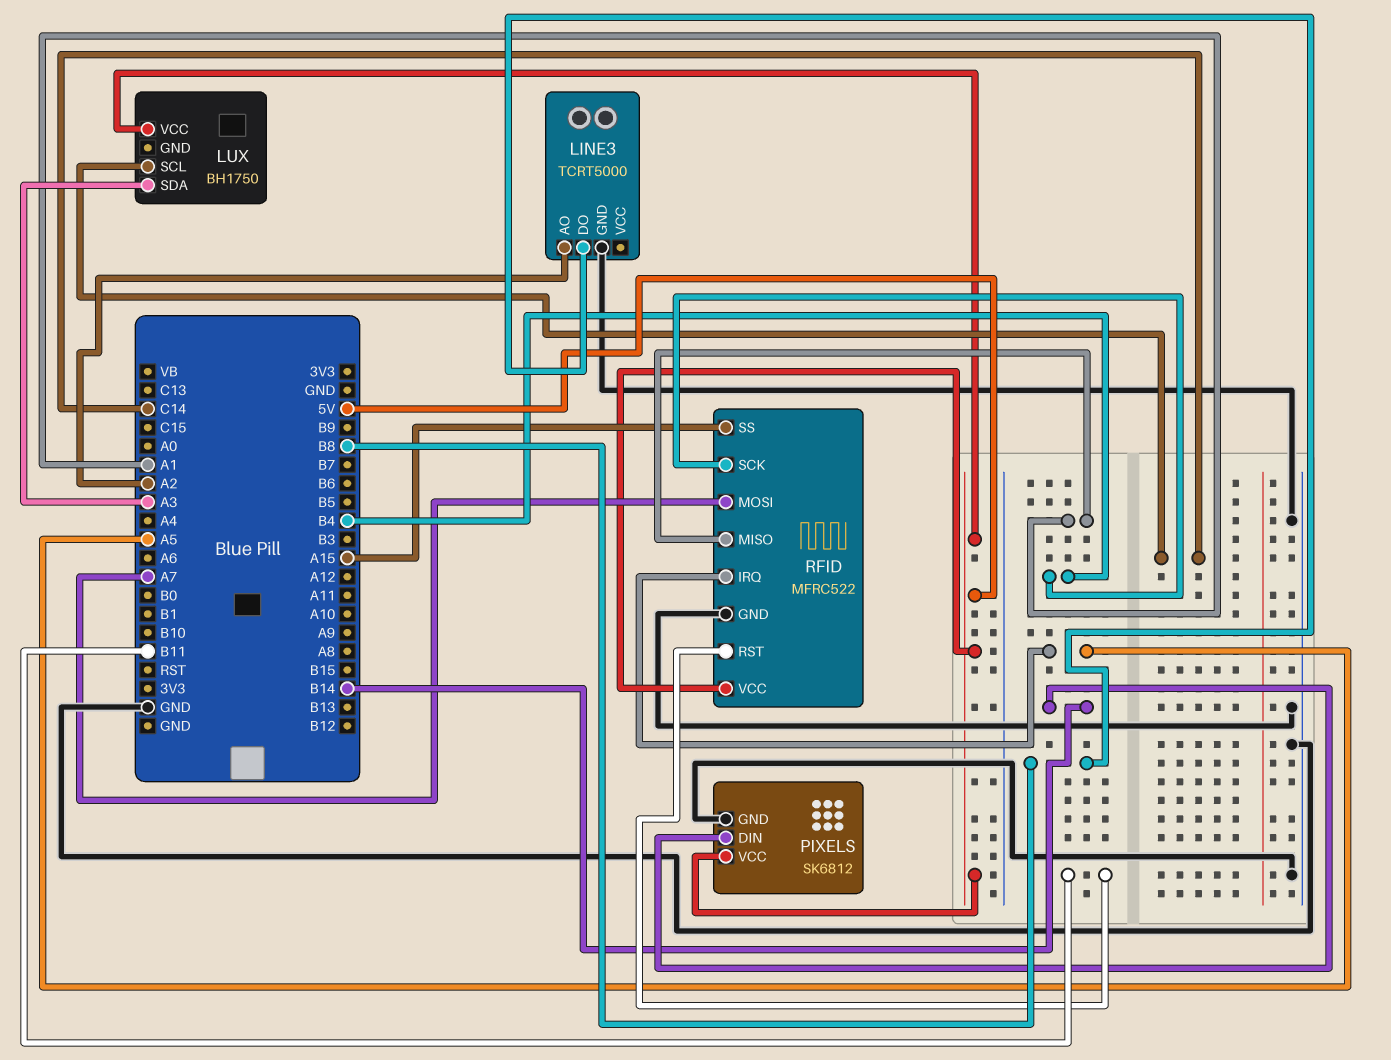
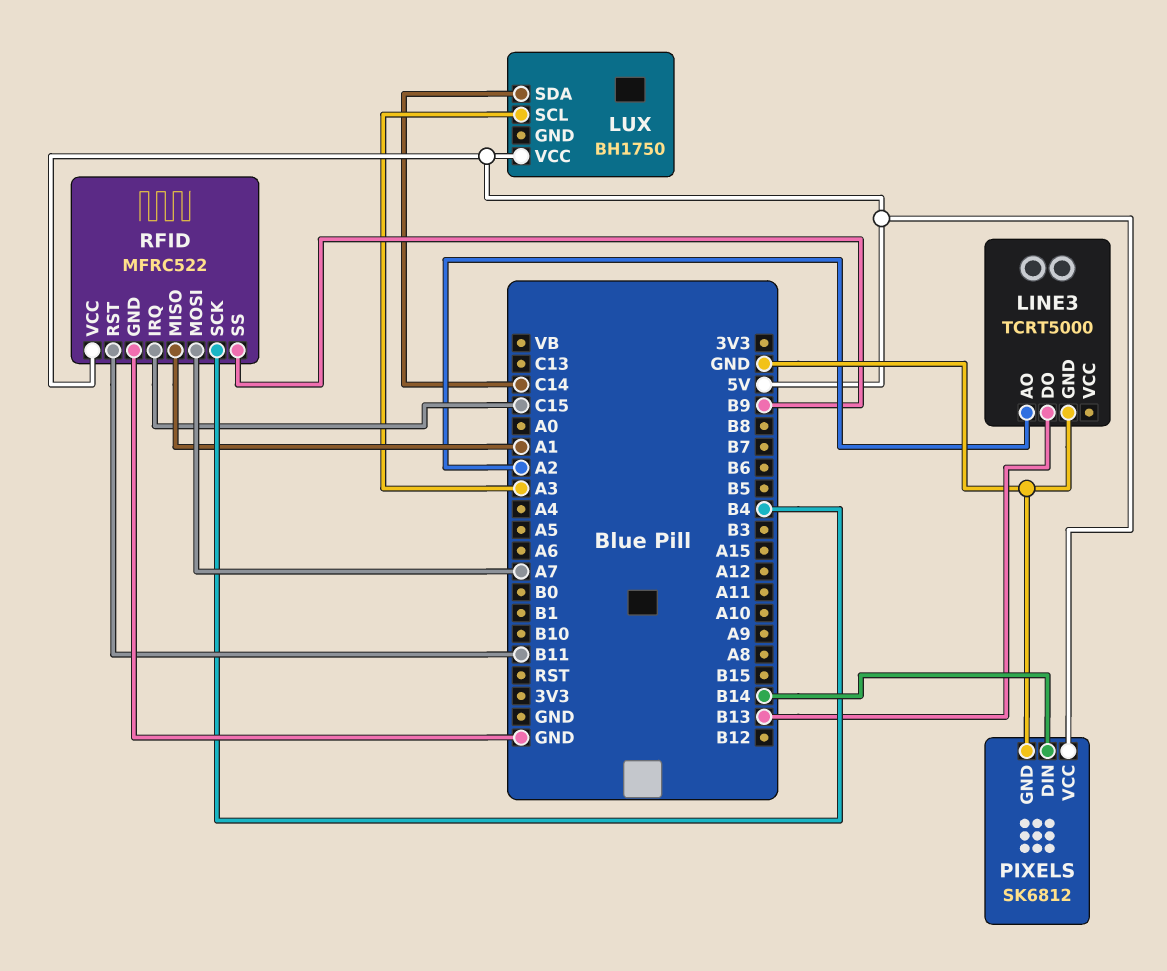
LINE3 pin DO: B8 -> B13
LUX pin SCL: C14 -> A3
LUX pin SDA: A3 -> C14
RFID pin IRQ: A5 -> C15
RFID pin SS: A15 -> B9

